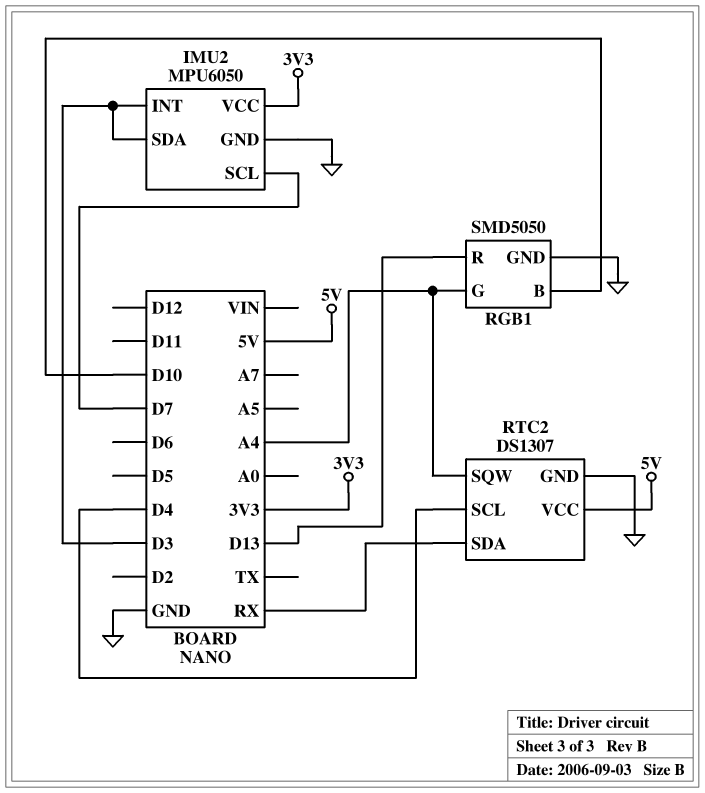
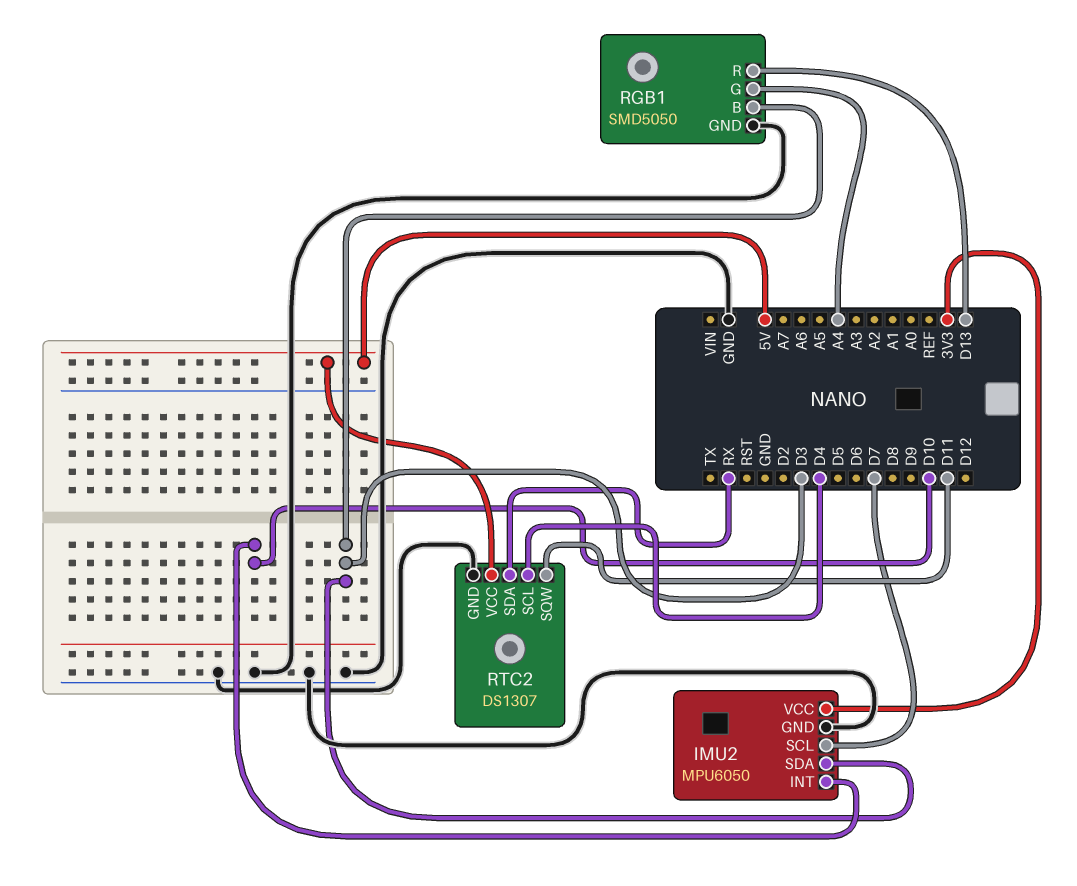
IMU2 pin INT: D3 -> D10
RGB1 pin B: D10 -> D3
RTC2 pin SQW: A4 -> D11

